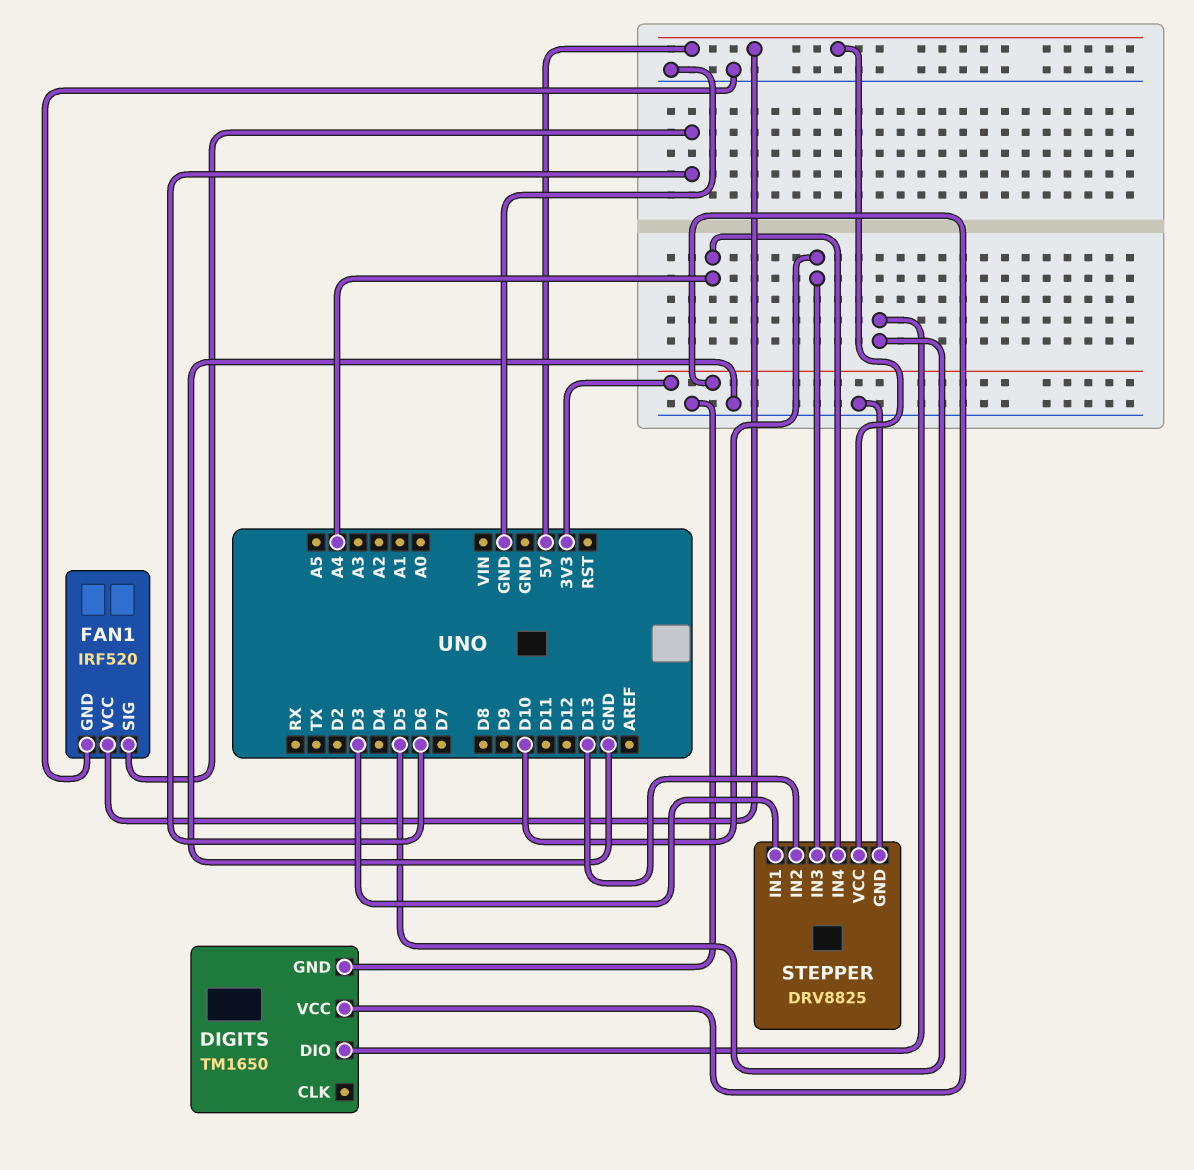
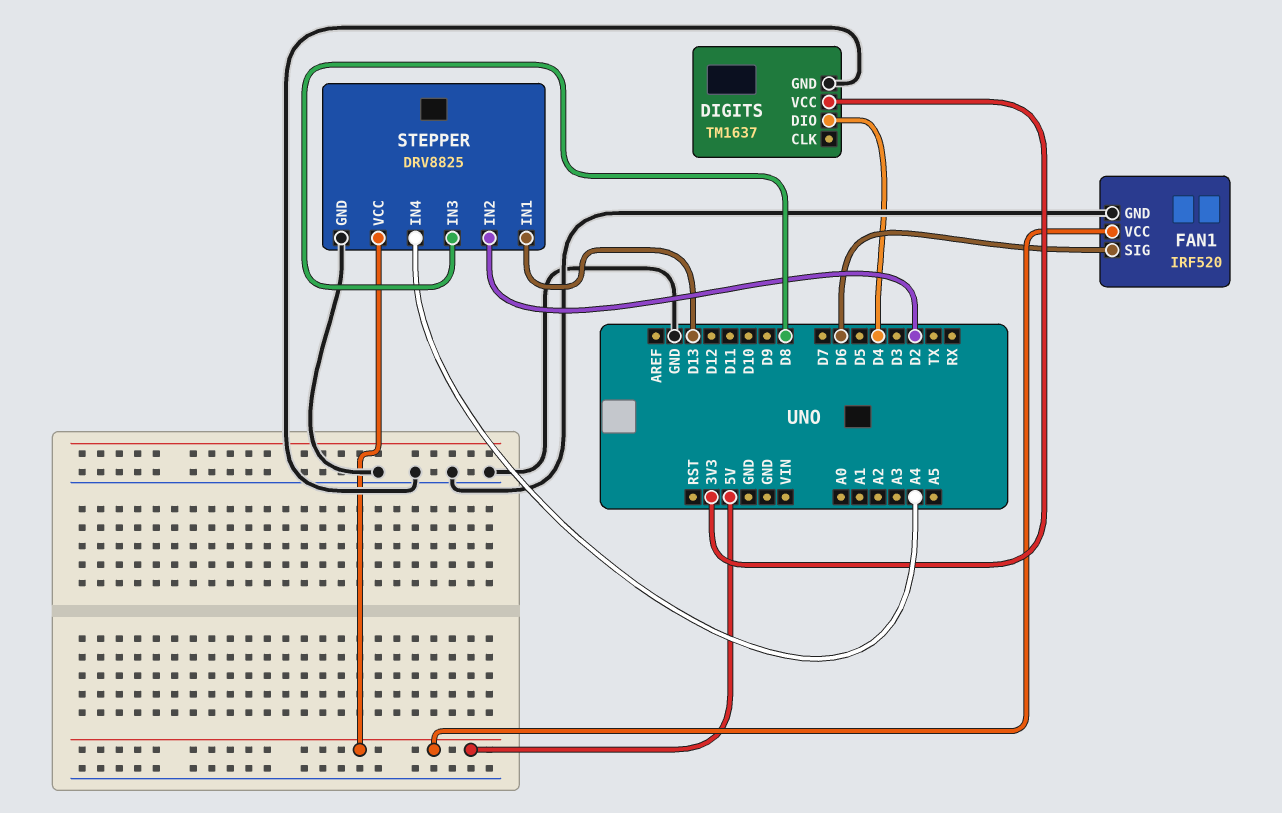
DIGITS: TM1650 -> TM1637
DIGITS pin DIO: D5 -> D4
STEPPER pin IN1: D3 -> D13
STEPPER pin IN2: D13 -> D2
STEPPER pin IN3: D10 -> D8

